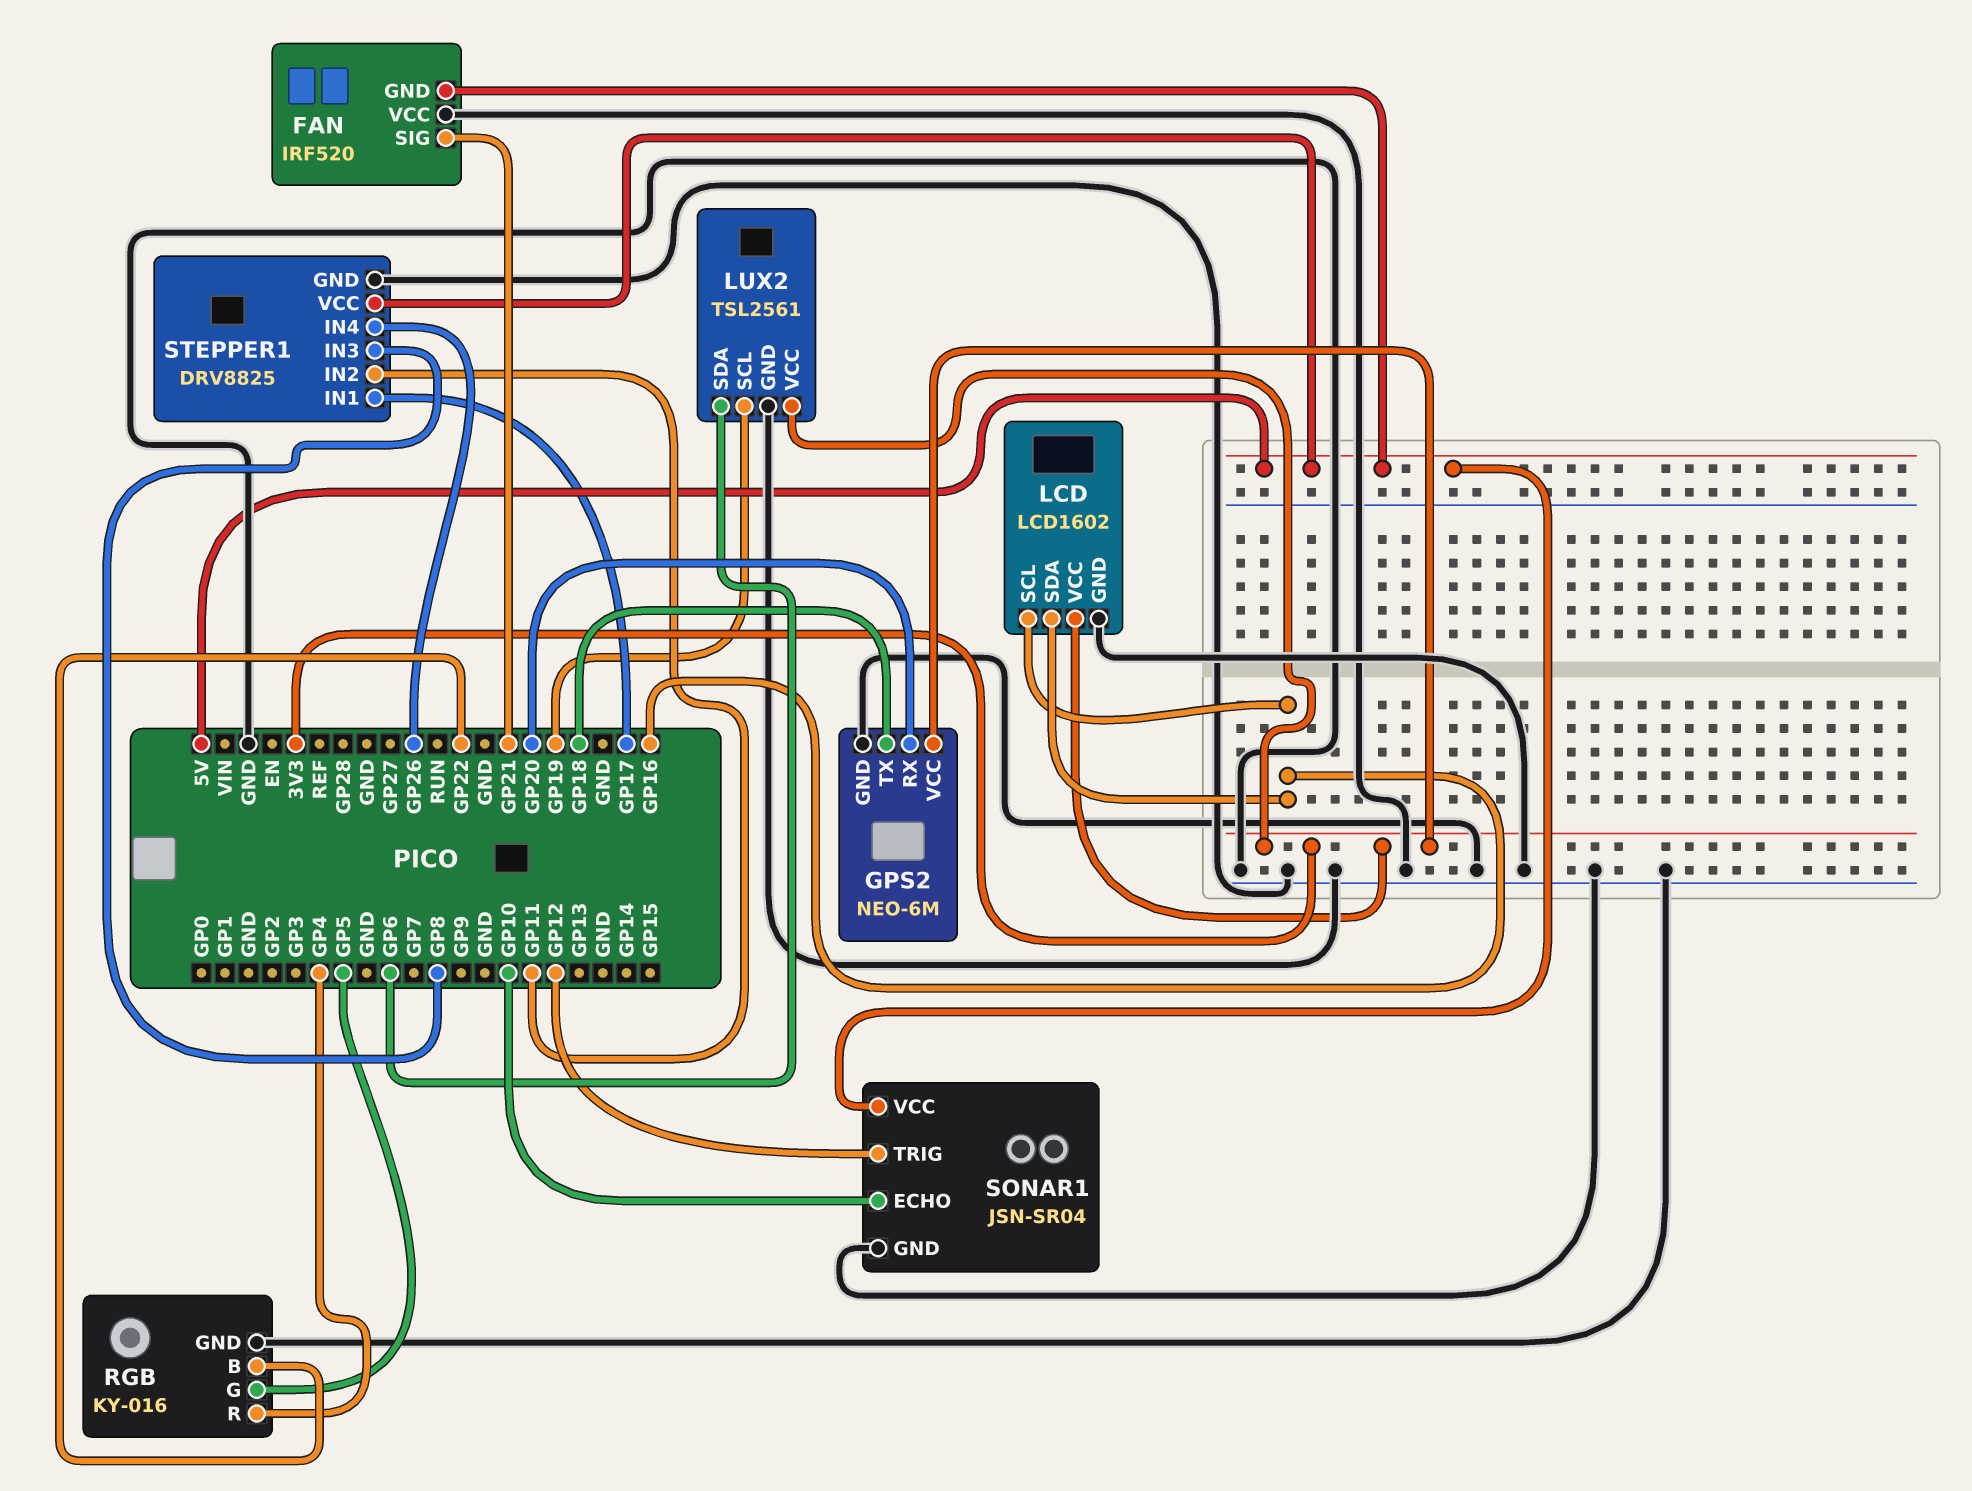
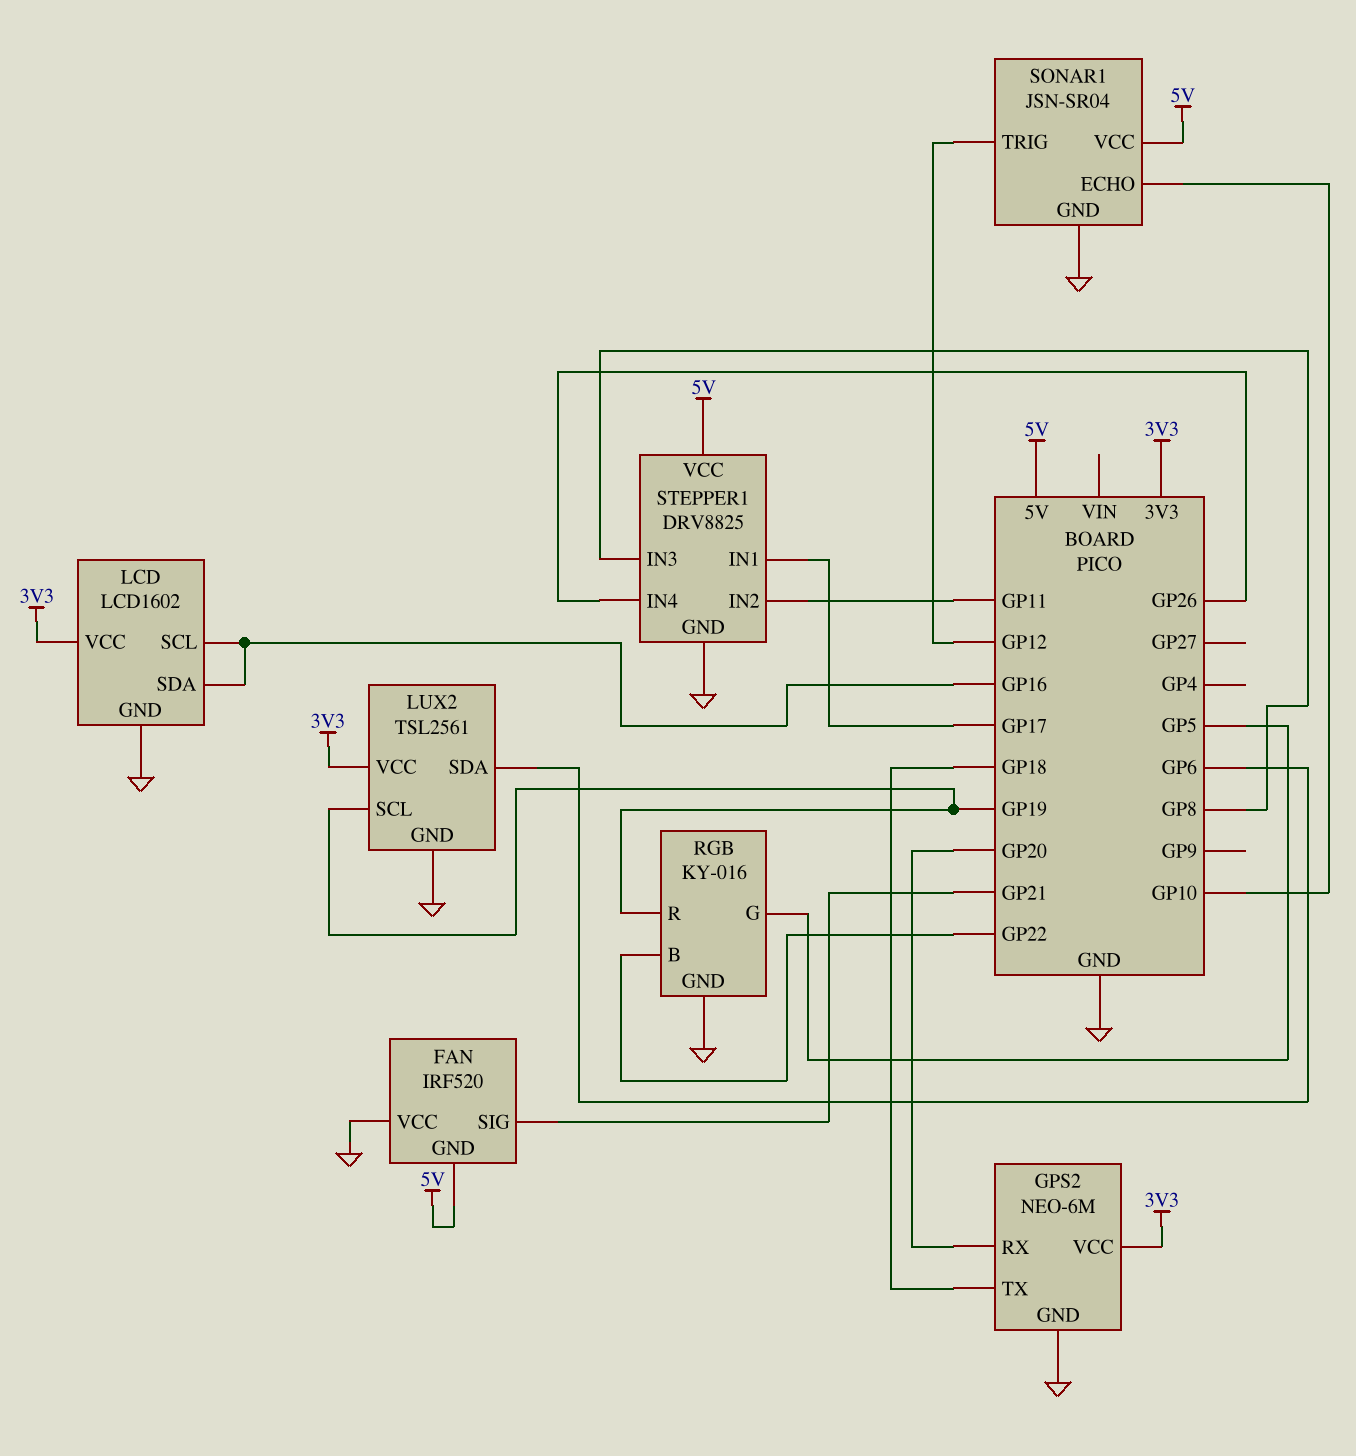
RGB pin R: GP4 -> GP19

